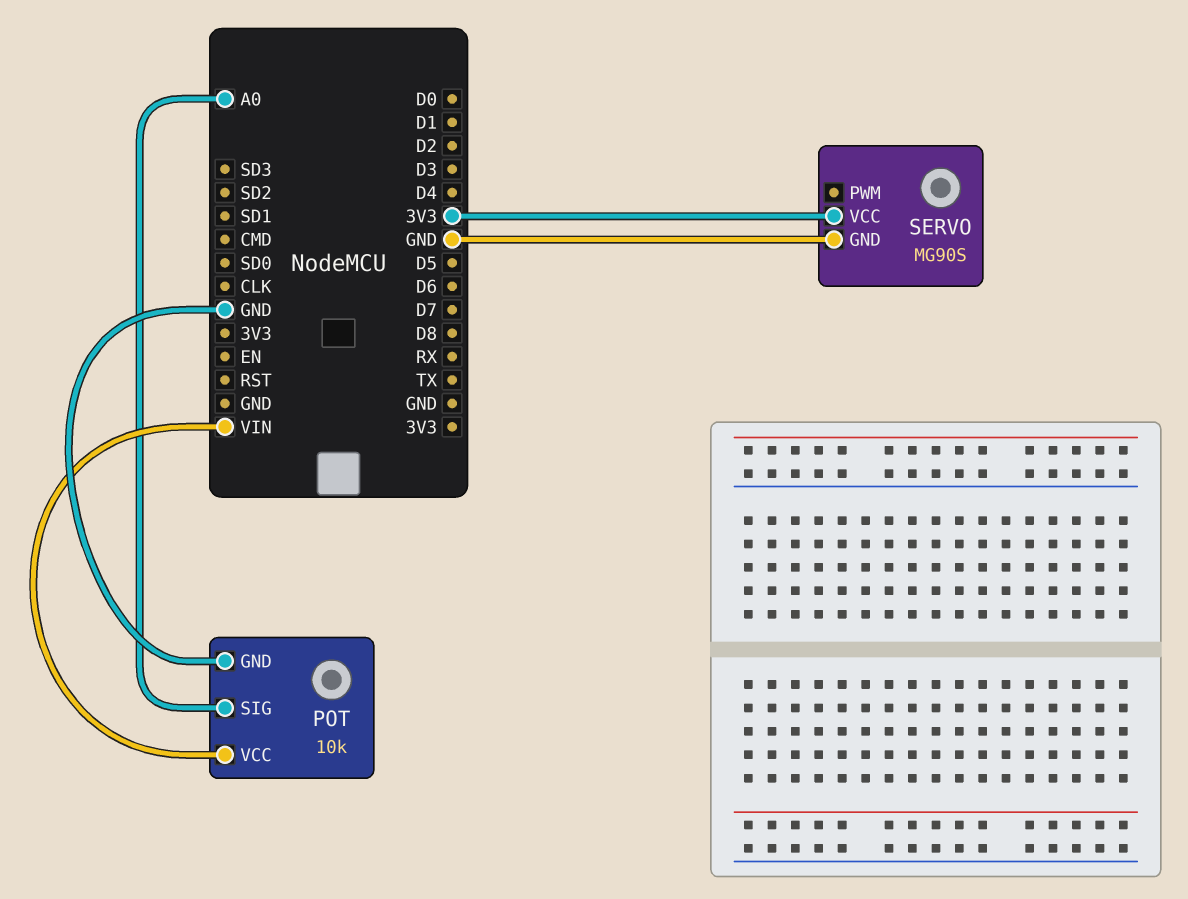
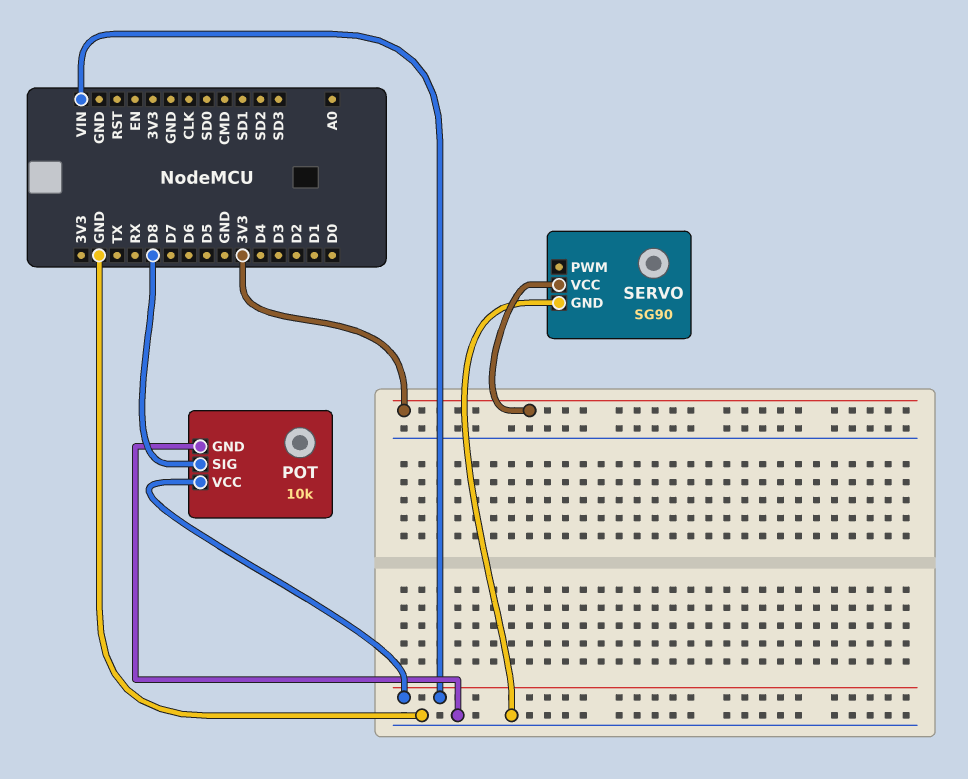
POT pin SIG: A0 -> D8
SERVO: MG90S -> SG90

